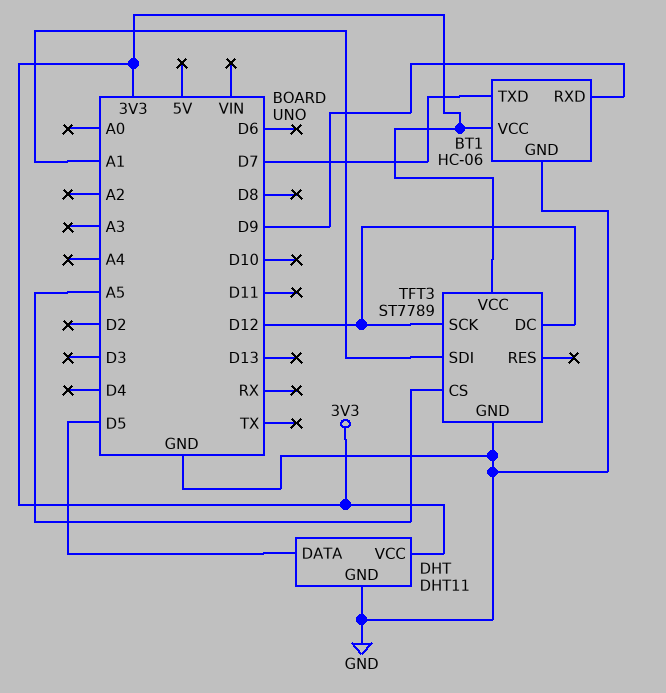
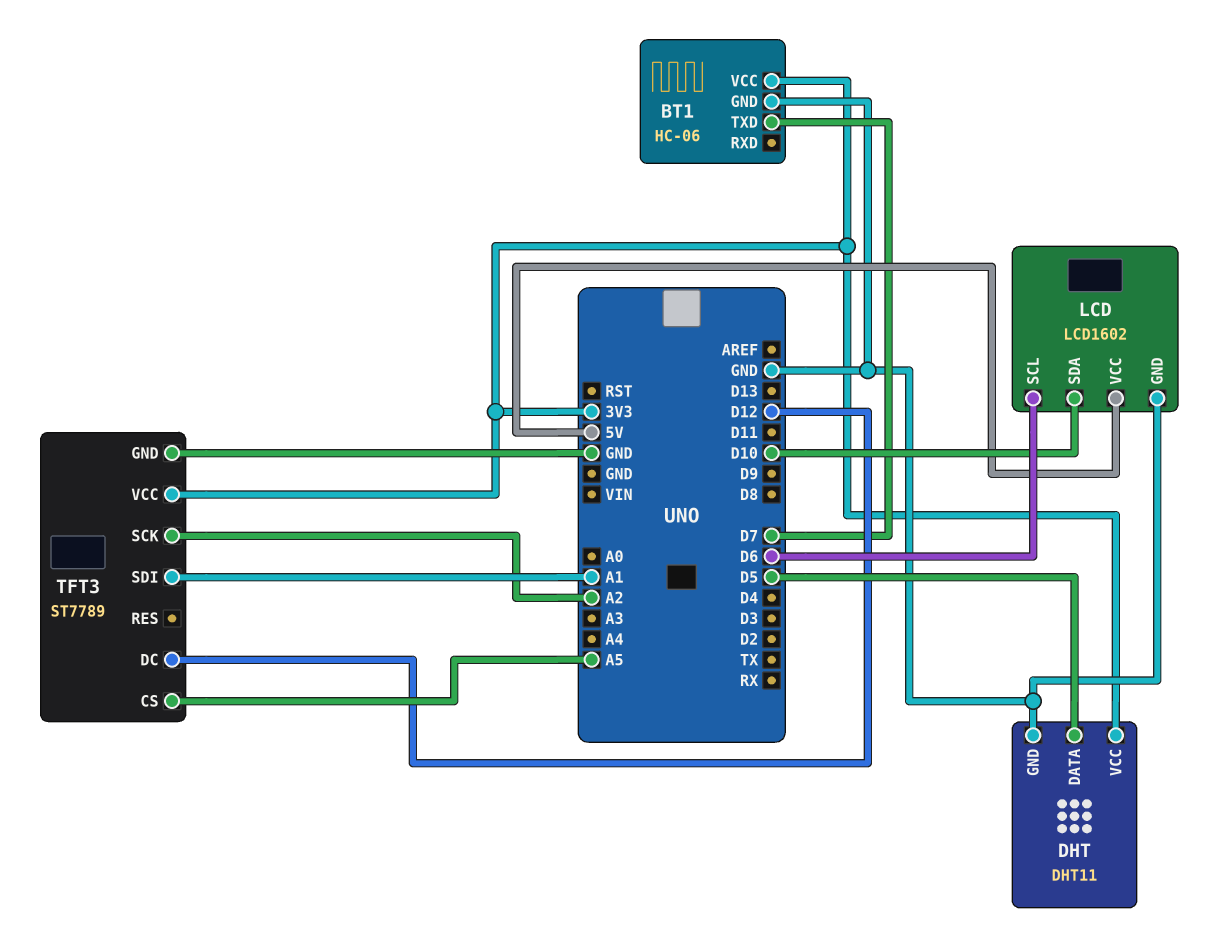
BT1 pin RXD: D9 -> none
LCD: none -> LCD1602
LCD pin GND: none -> GND
LCD pin SCL: none -> D6
LCD pin SDA: none -> D10
LCD pin VCC: none -> 5V
TFT3 pin SCK: D12 -> A2

